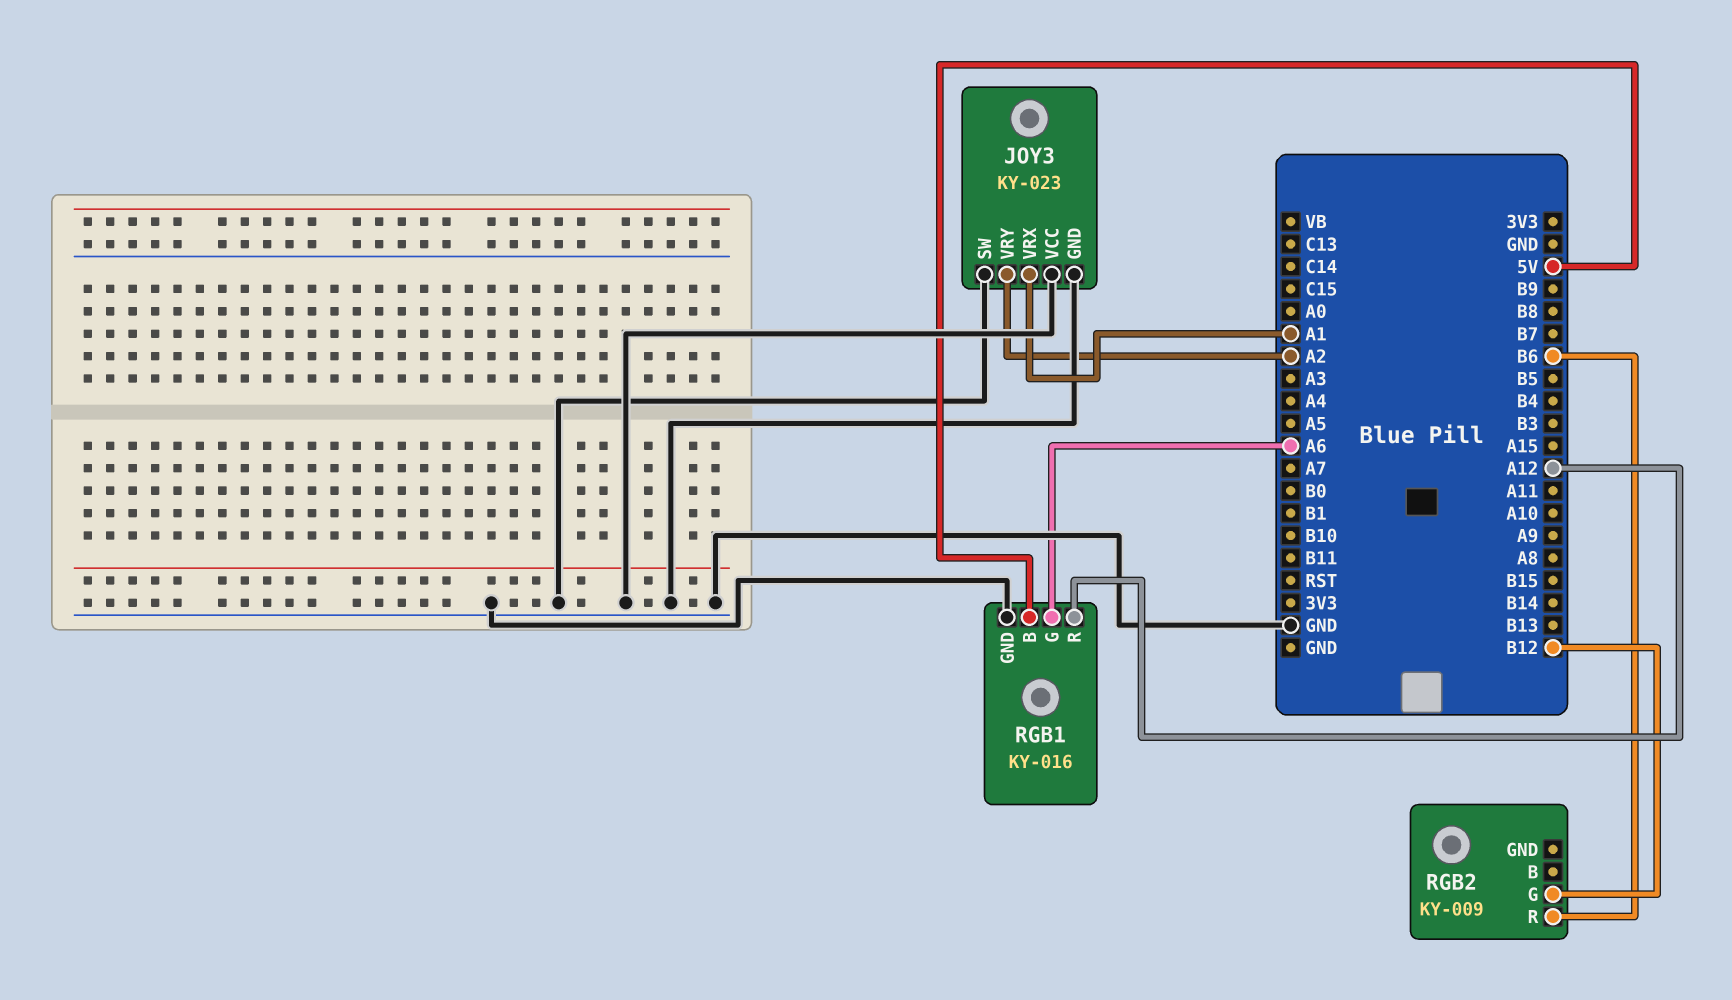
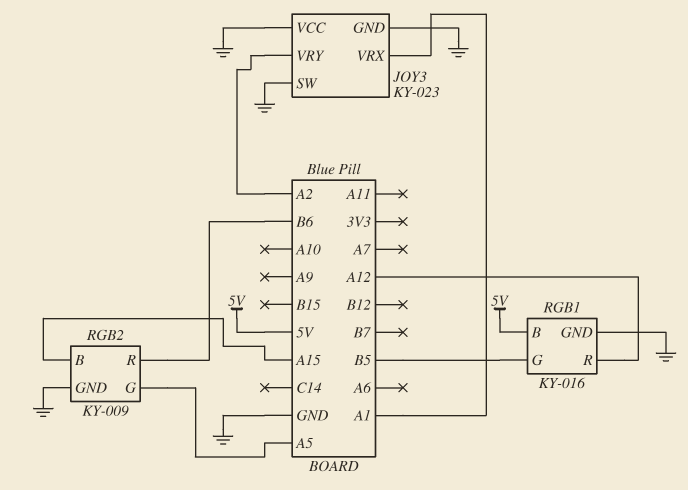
RGB1 pin G: A6 -> B5
RGB2 pin B: none -> A15
RGB2 pin G: B12 -> A5
RGB2 pin GND: none -> GND

